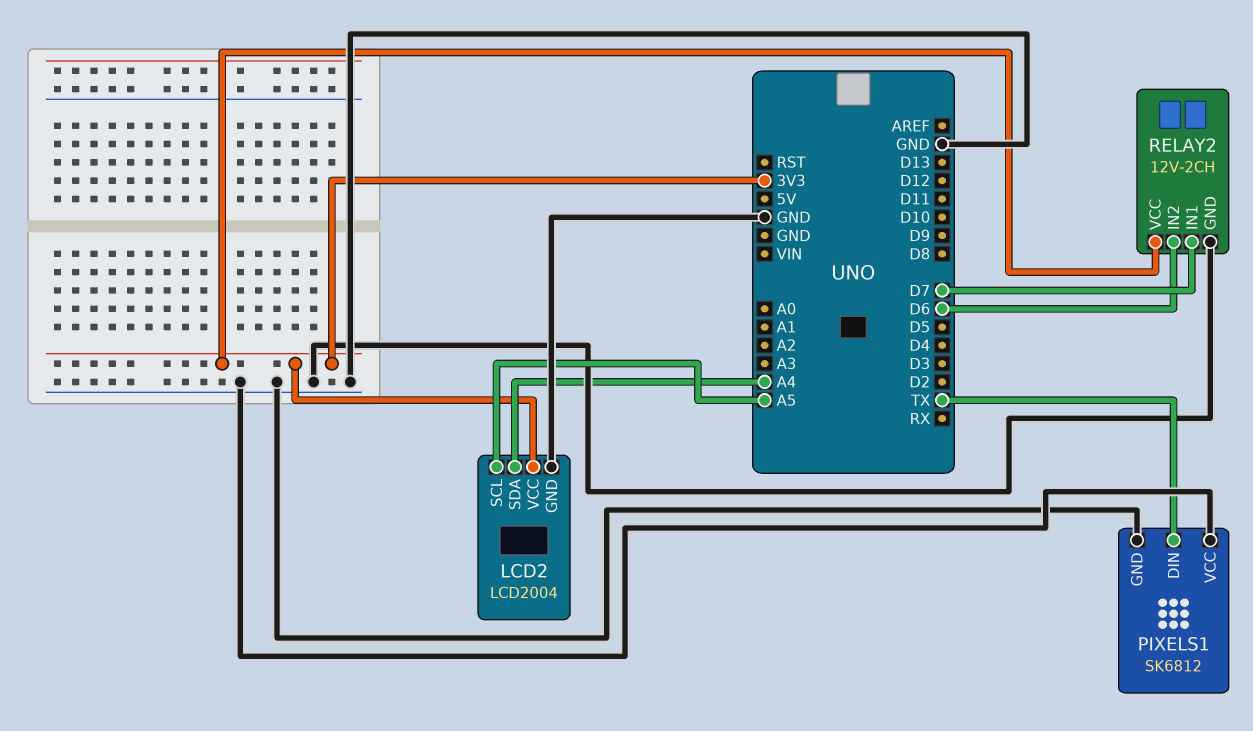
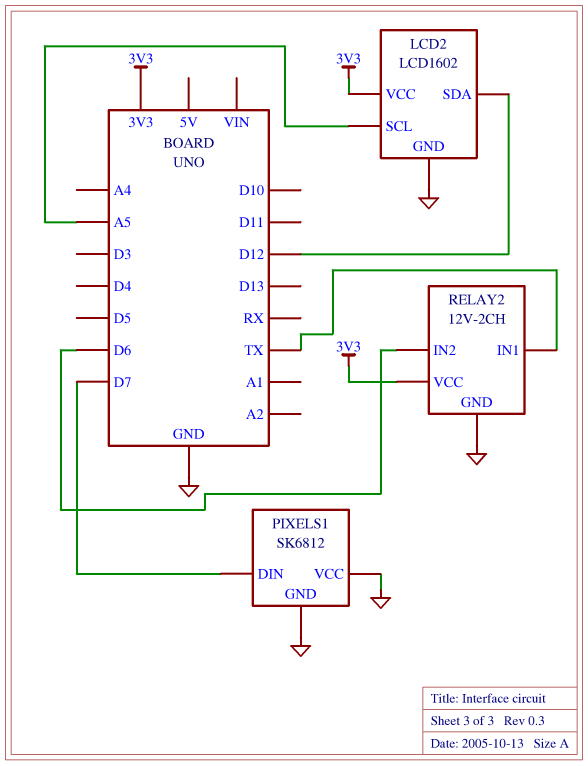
LCD2: LCD2004 -> LCD1602
LCD2 pin SDA: A4 -> D12
PIXELS1 pin DIN: TX -> D7
RELAY2 pin IN1: D7 -> TX

